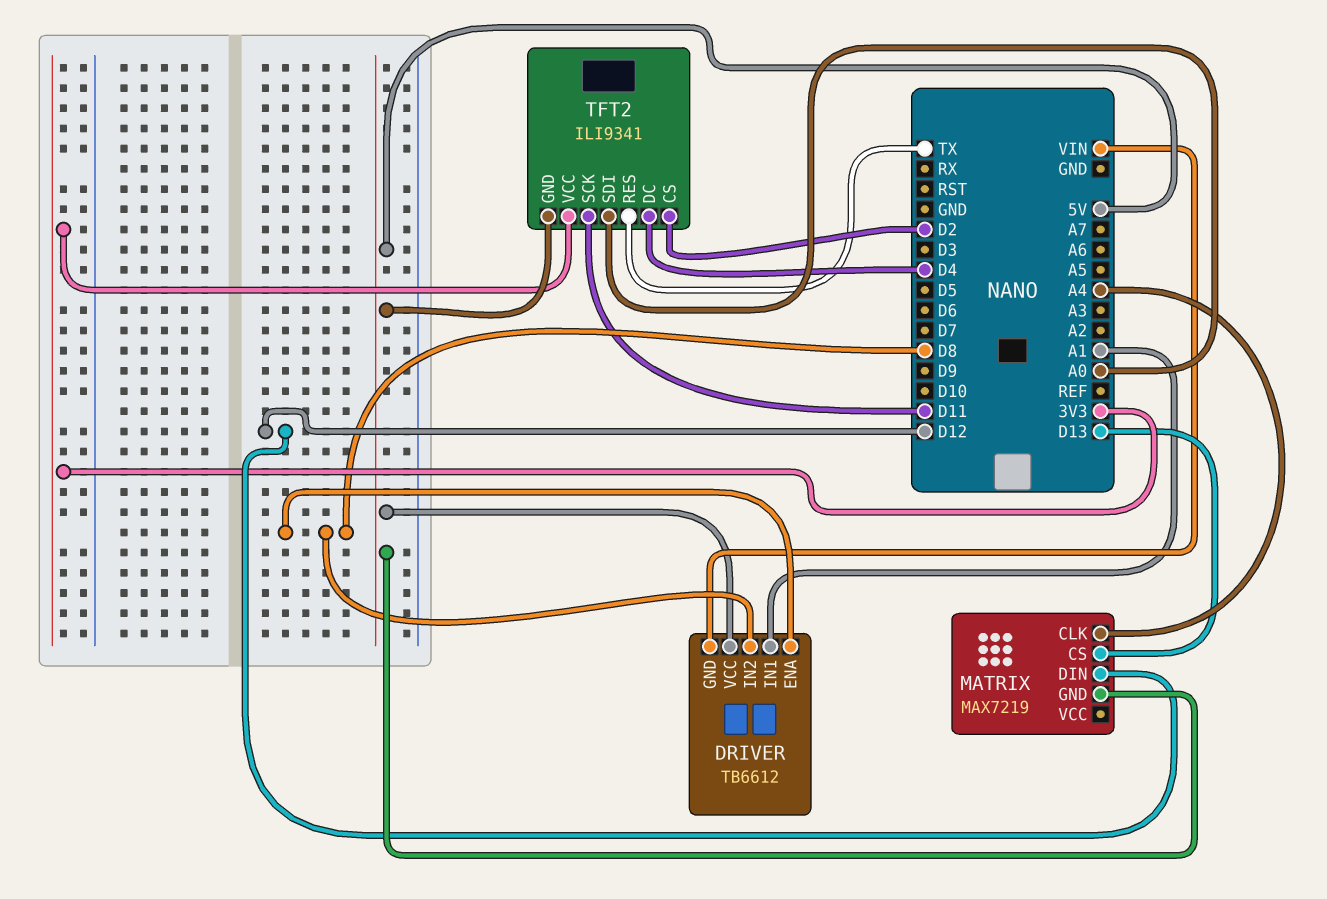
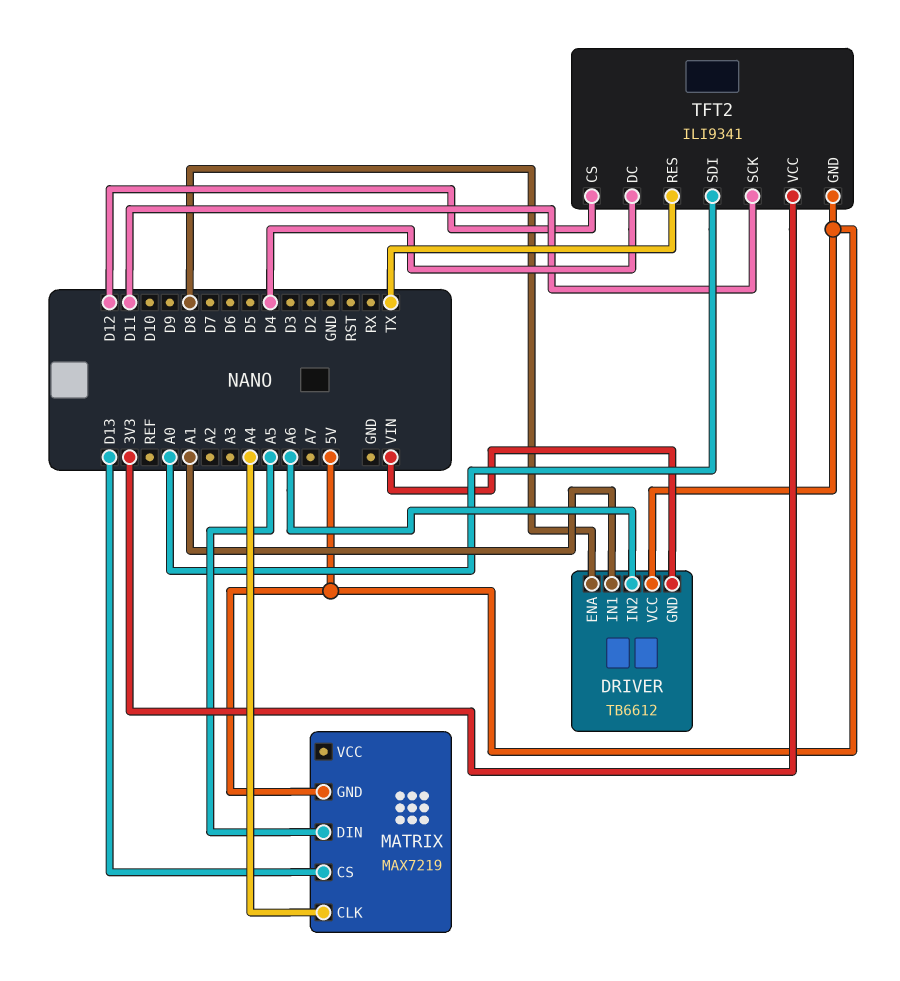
DRIVER pin IN2: D8 -> A6
MATRIX pin DIN: D12 -> A5
TFT2 pin CS: D2 -> D12

